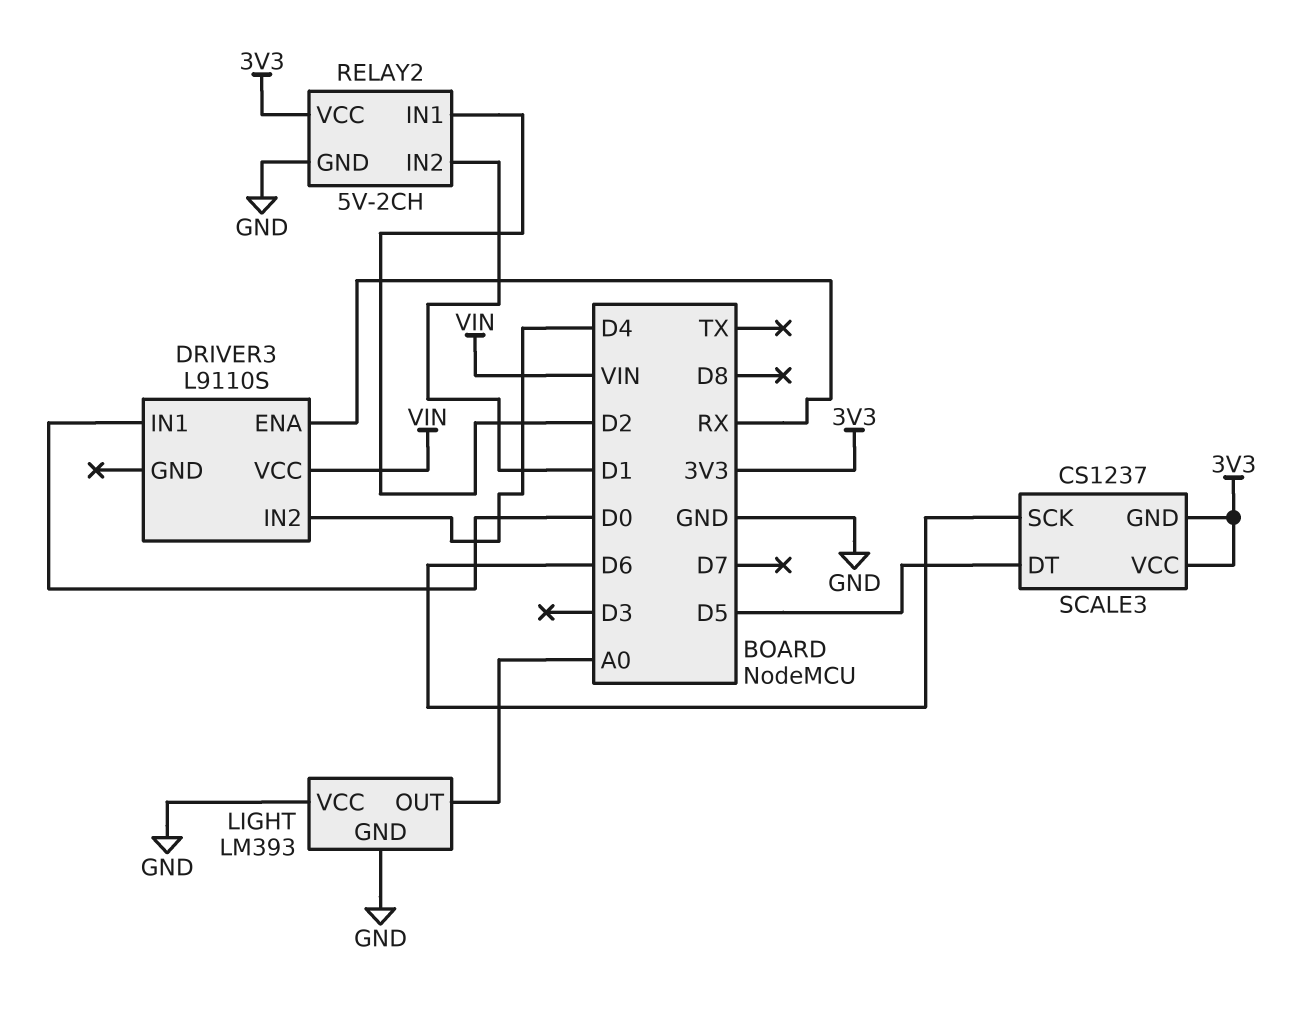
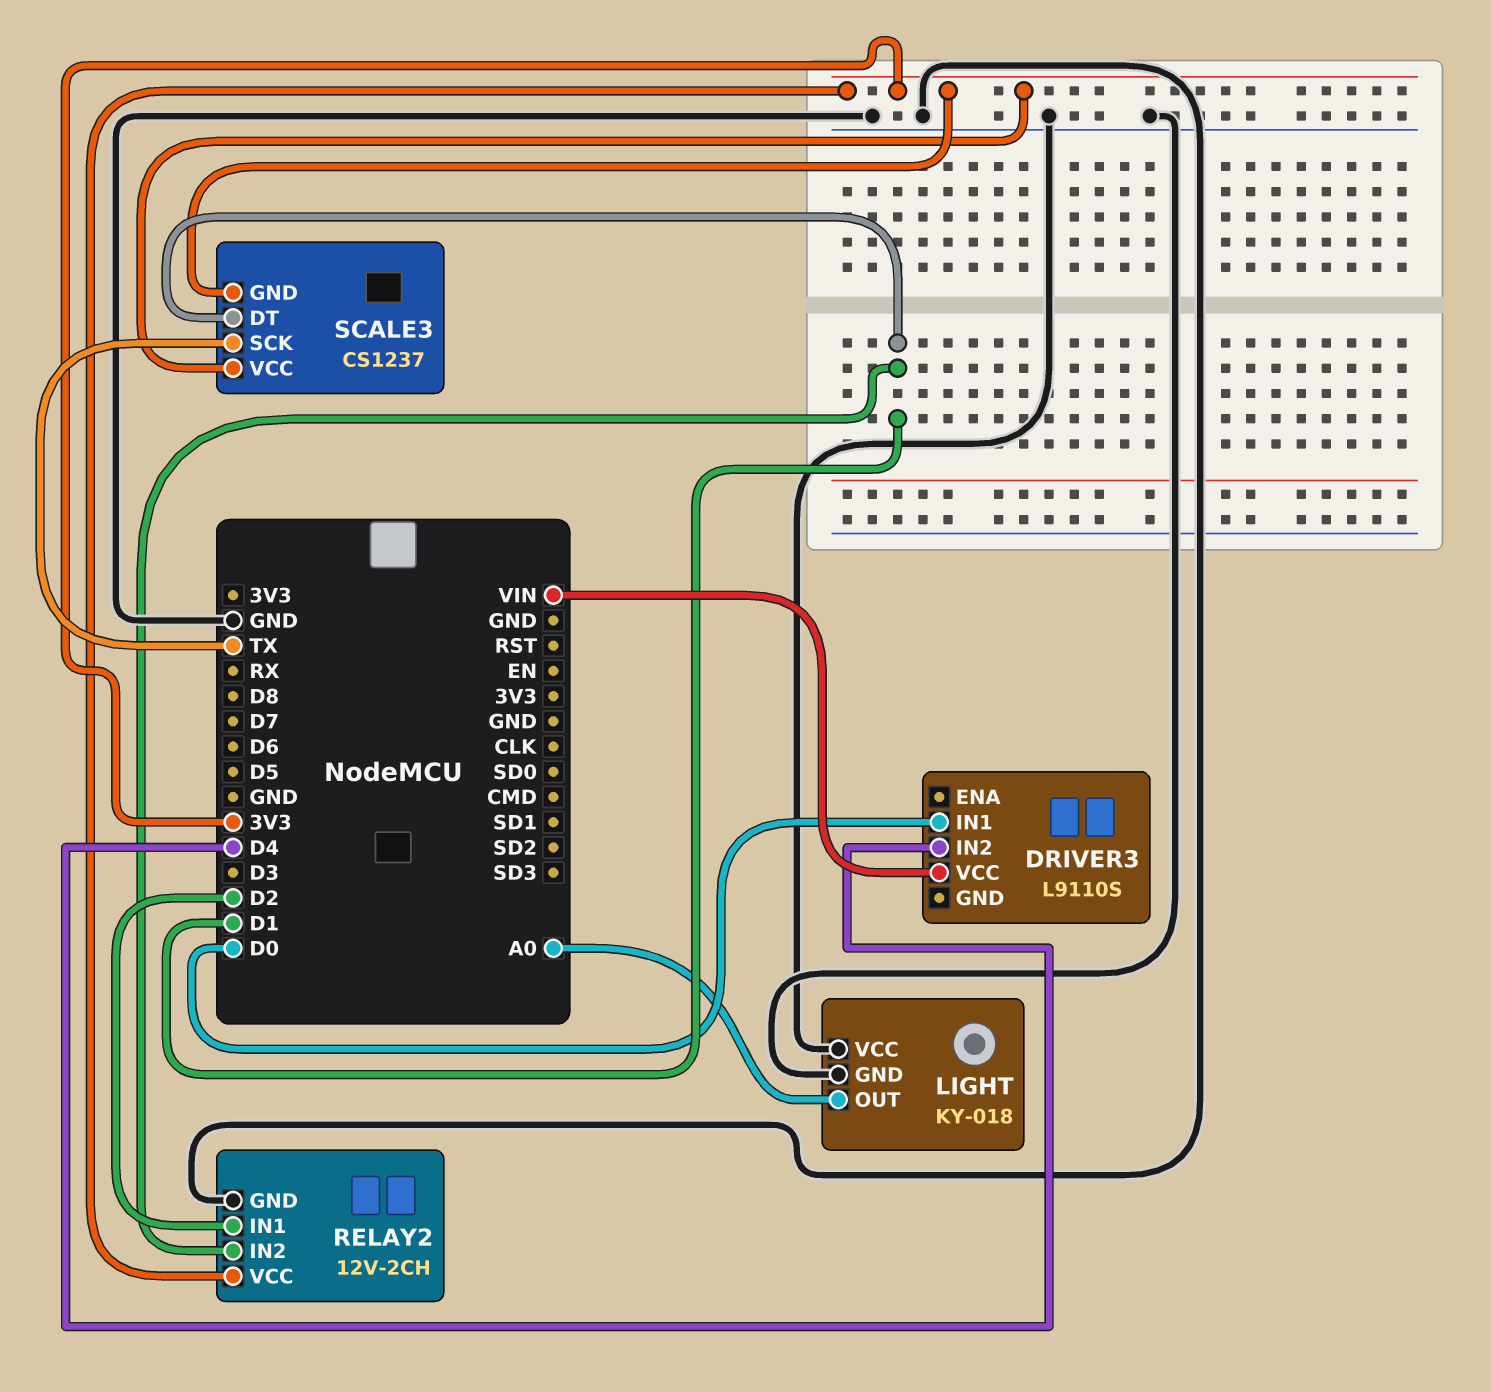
DRIVER3 pin ENA: RX -> none
LIGHT: LM393 -> KY-018
RELAY2: 5V-2CH -> 12V-2CH
SCALE3 pin DT: D5 -> D1
SCALE3 pin SCK: D6 -> TX

